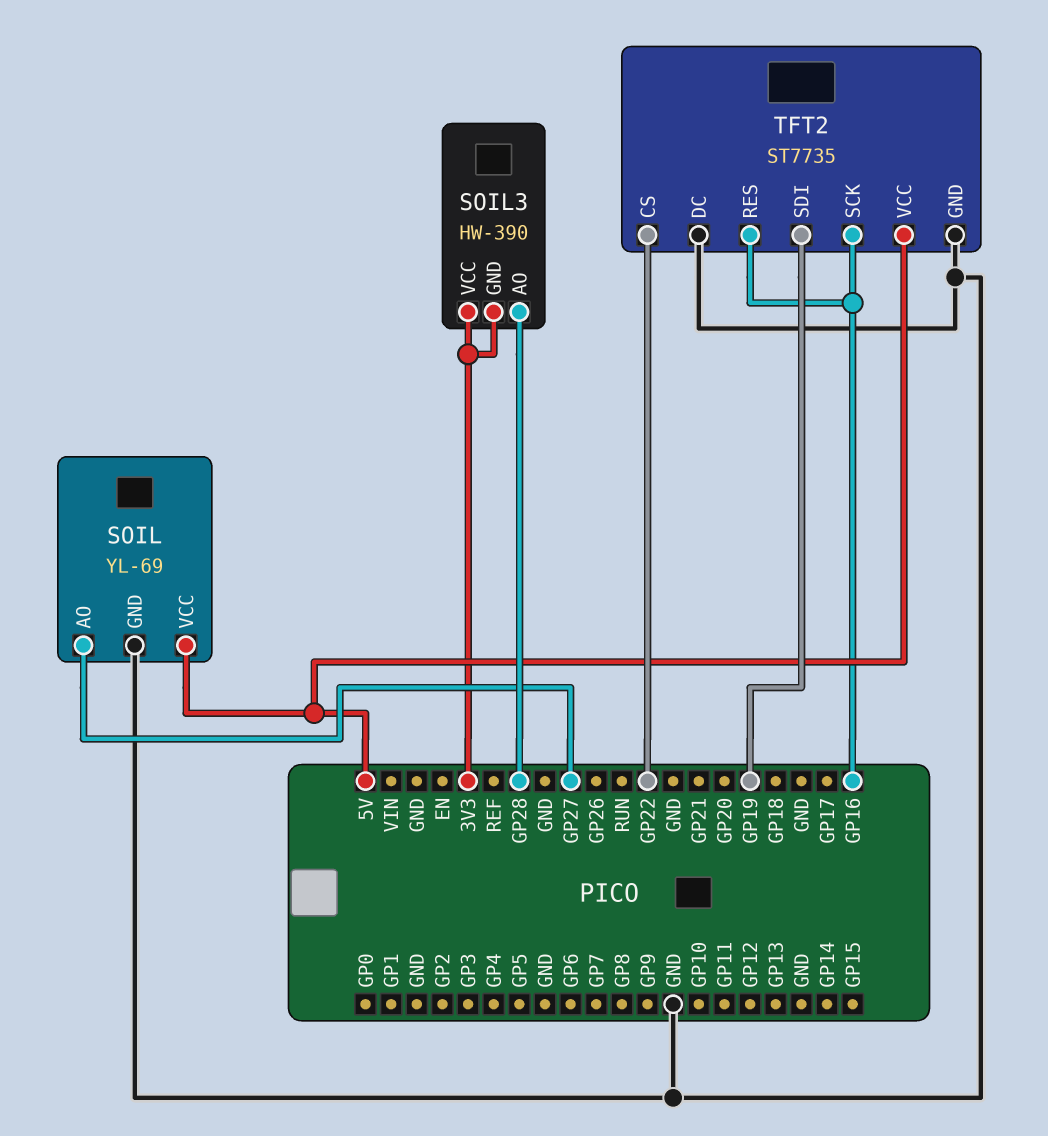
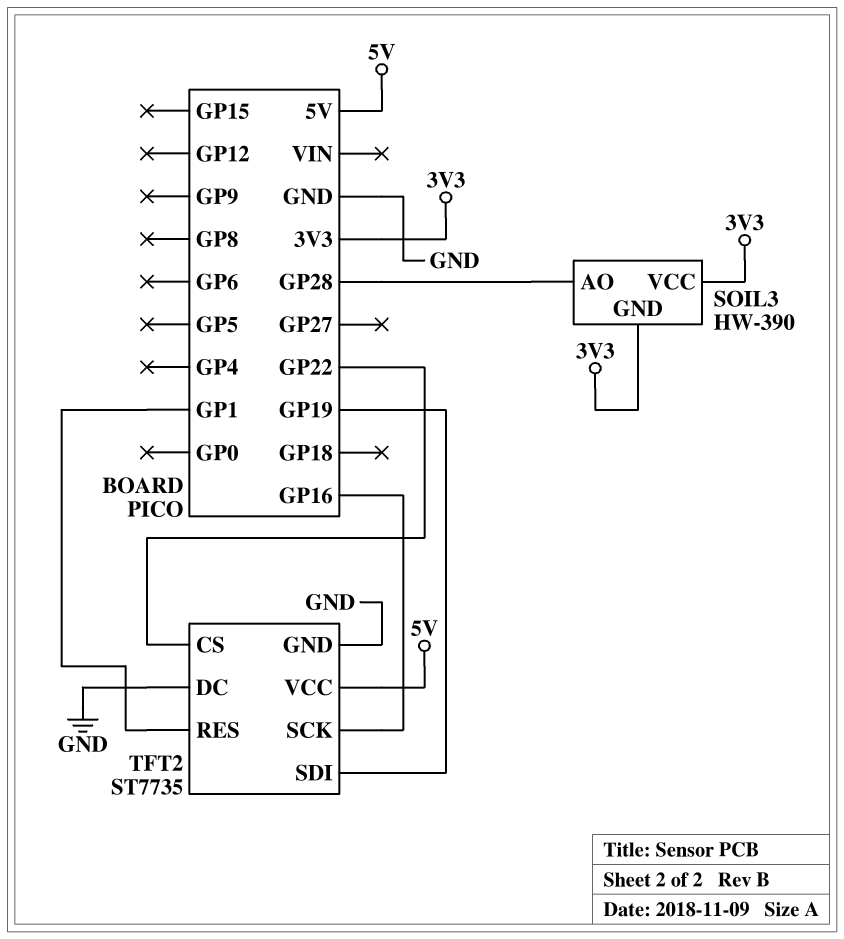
SOIL: YL-69 -> none
SOIL pin AO: GP27 -> none
SOIL pin GND: GND -> none
SOIL pin VCC: 5V -> none
TFT2 pin RES: GP16 -> GP1

